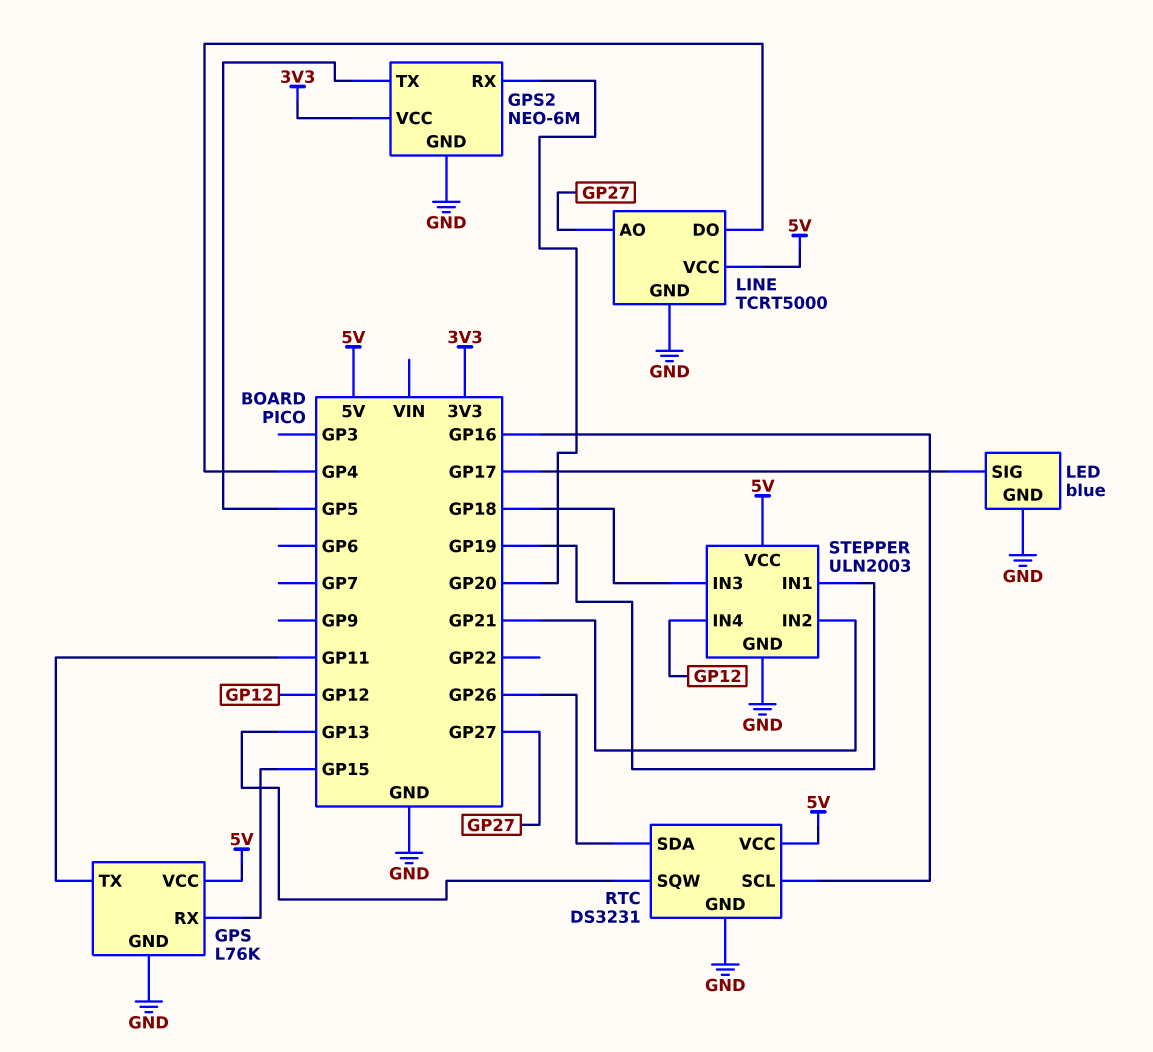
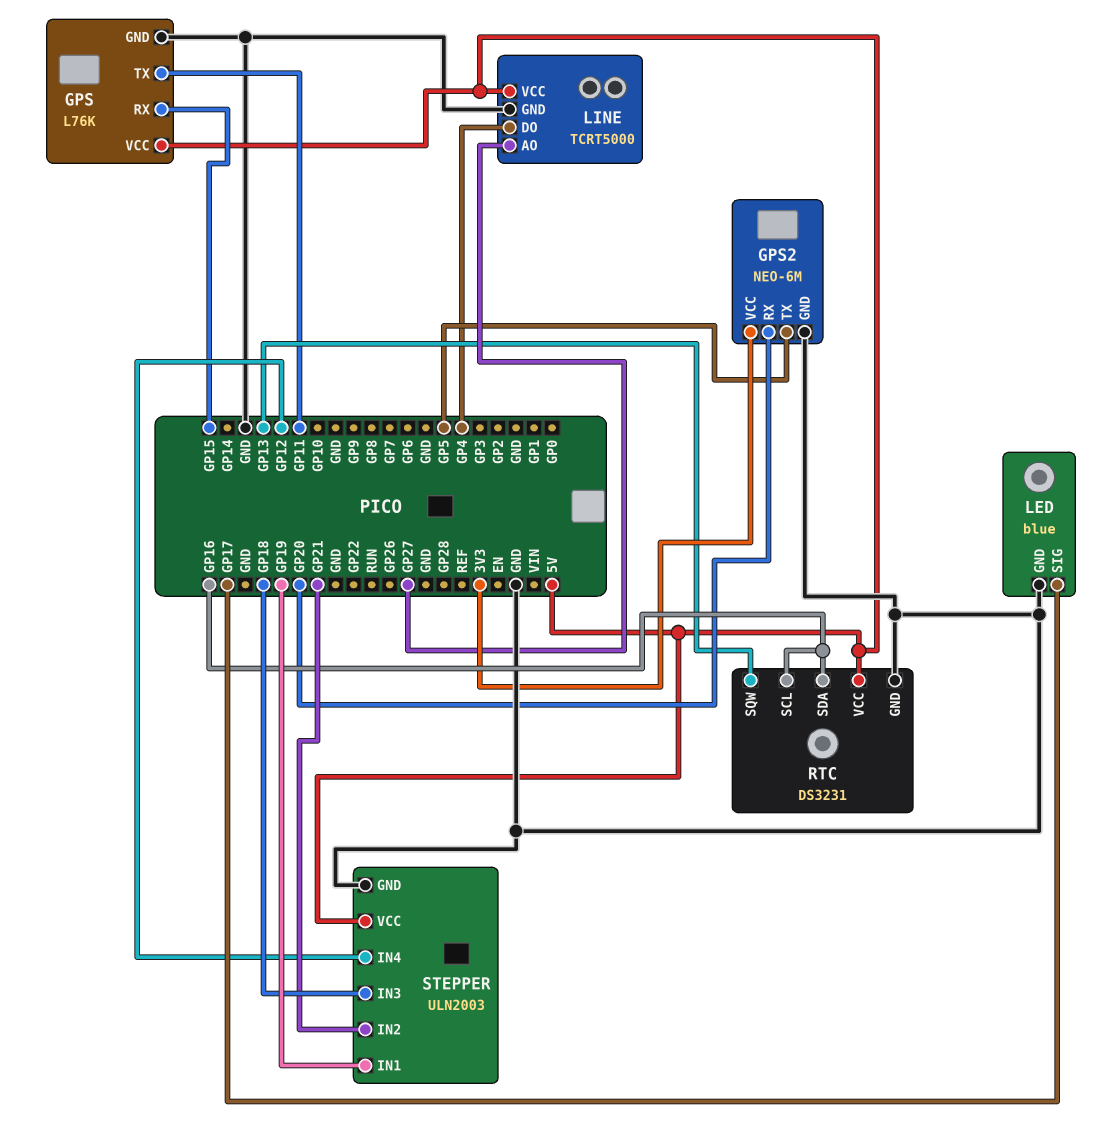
RTC pin SDA: GP26 -> GP16

